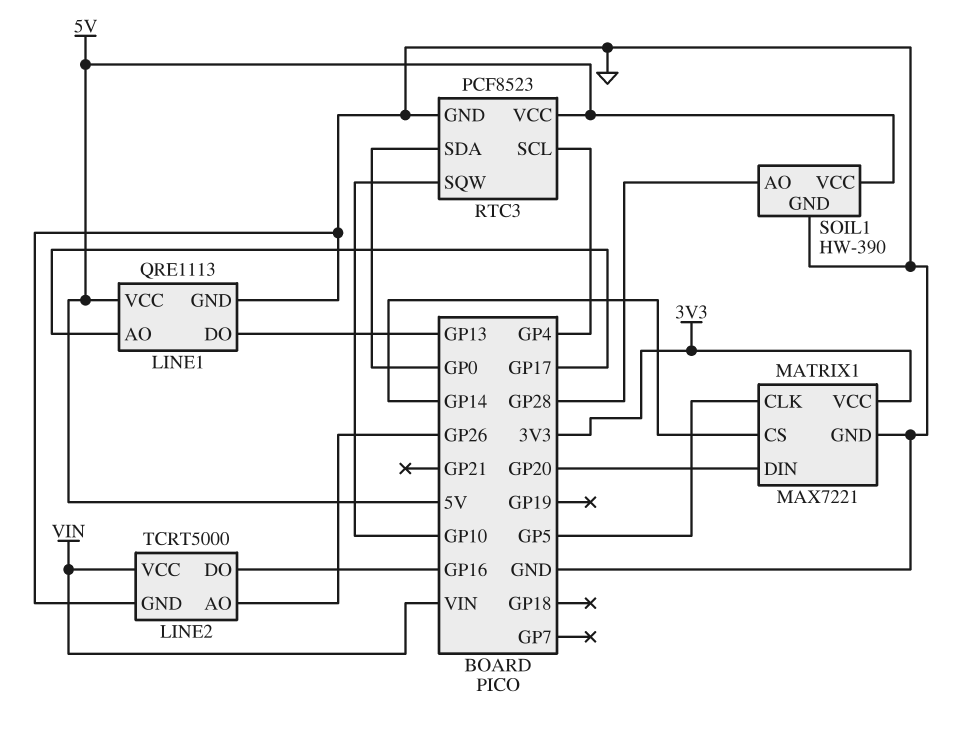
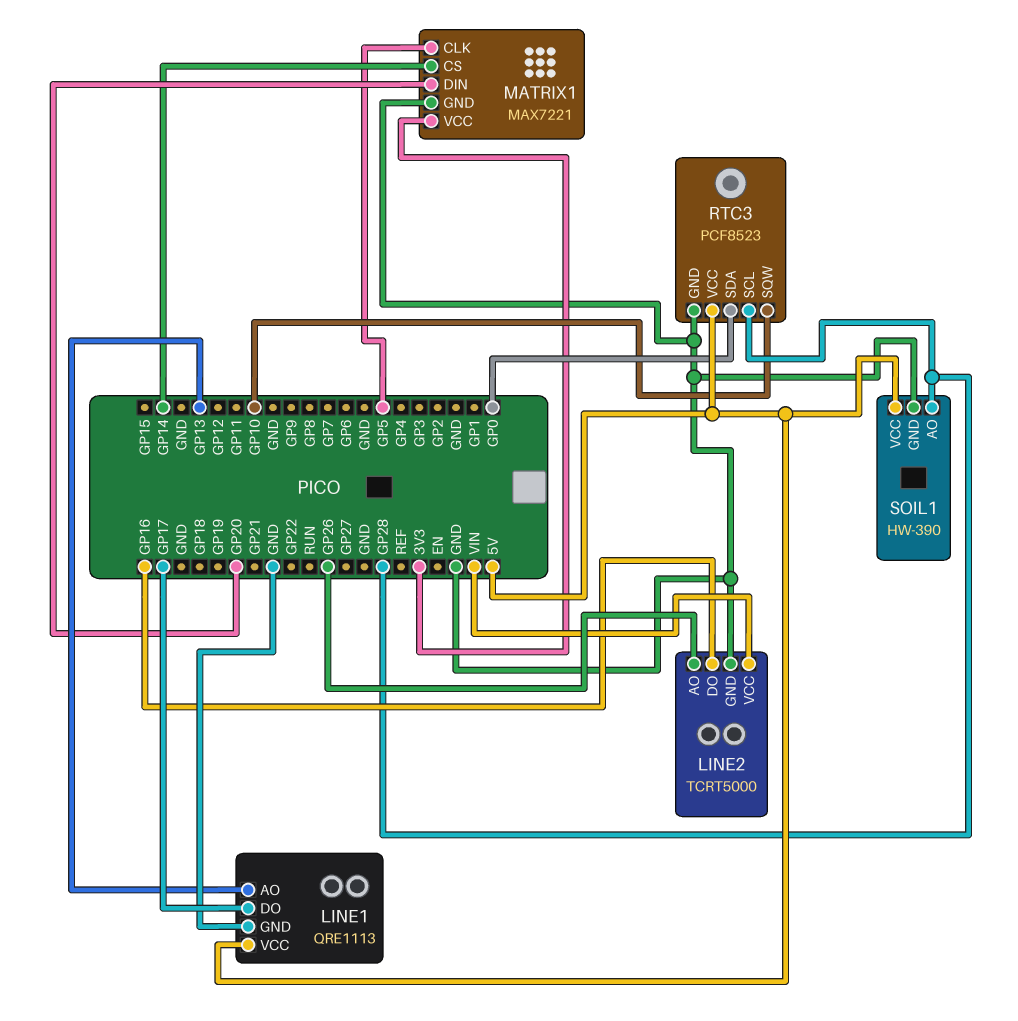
LINE1 pin AO: GP17 -> GP13
LINE1 pin DO: GP13 -> GP17
RTC3 pin SCL: GP4 -> GP28

